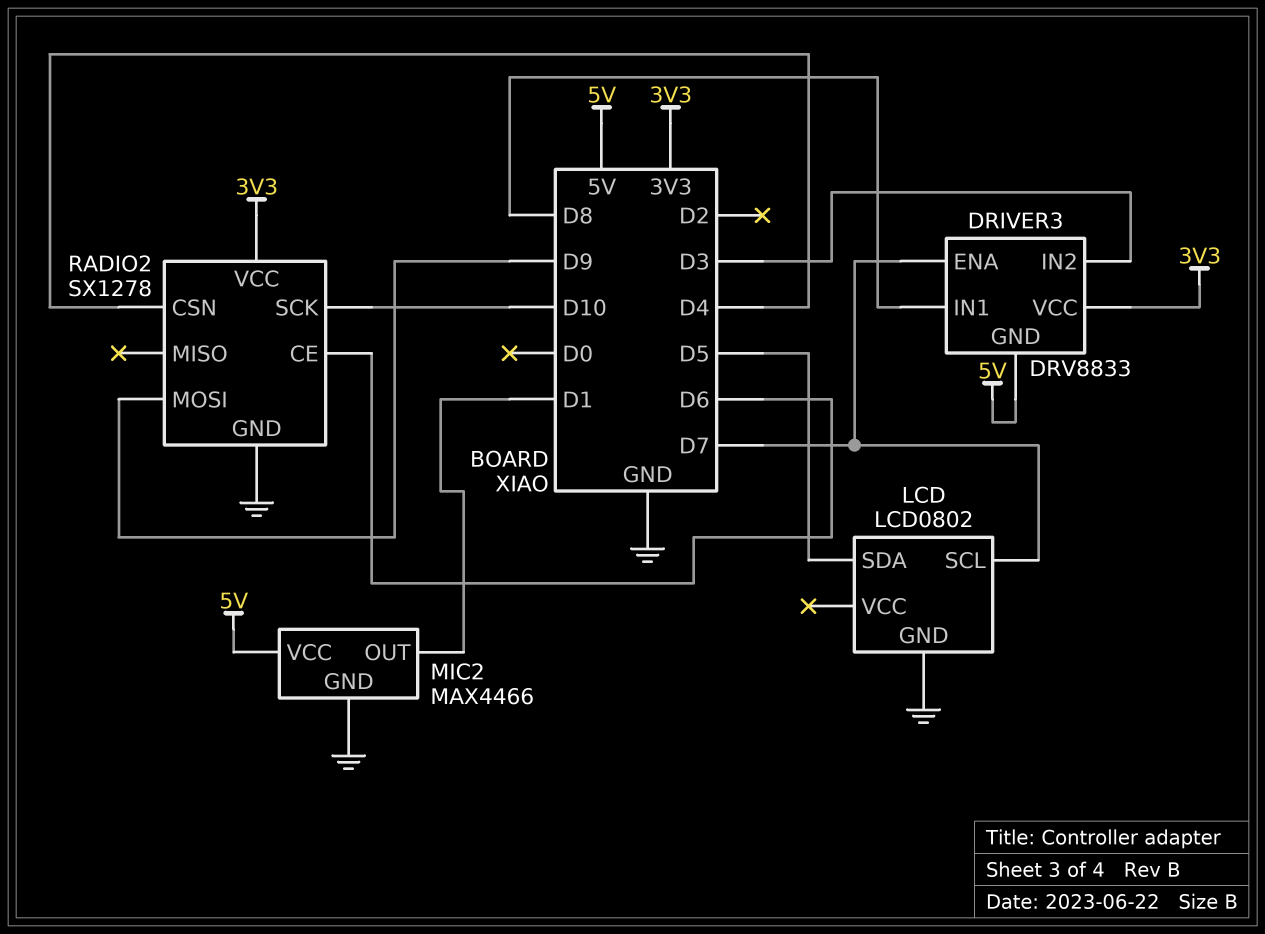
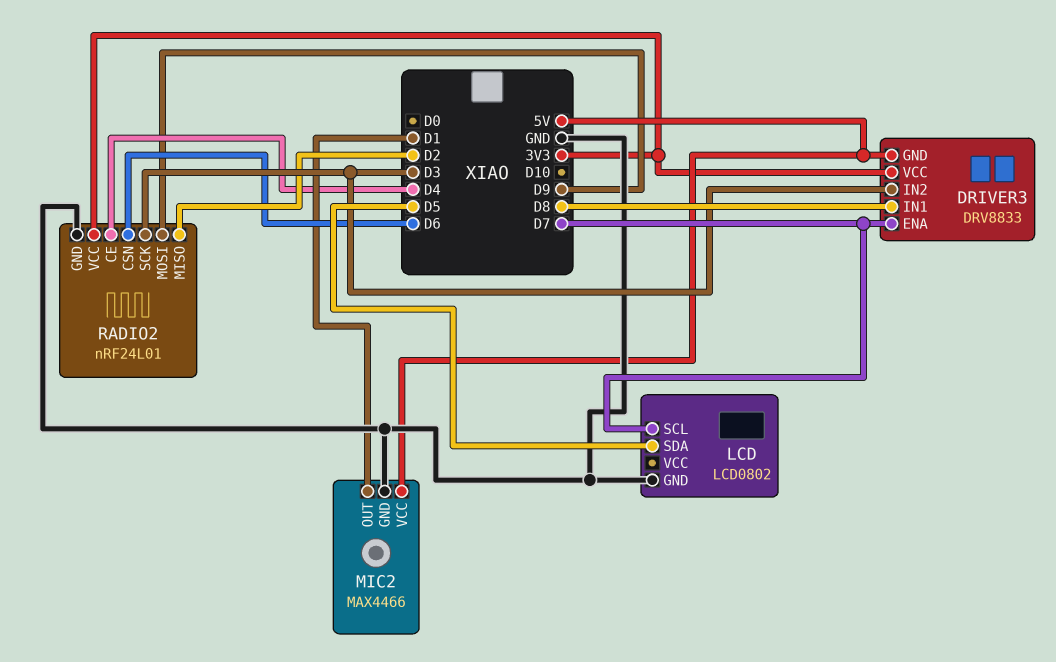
RADIO2: SX1278 -> nRF24L01
RADIO2 pin CE: D6 -> D4
RADIO2 pin CSN: D4 -> D6
RADIO2 pin MISO: none -> D2
RADIO2 pin SCK: D10 -> D3

